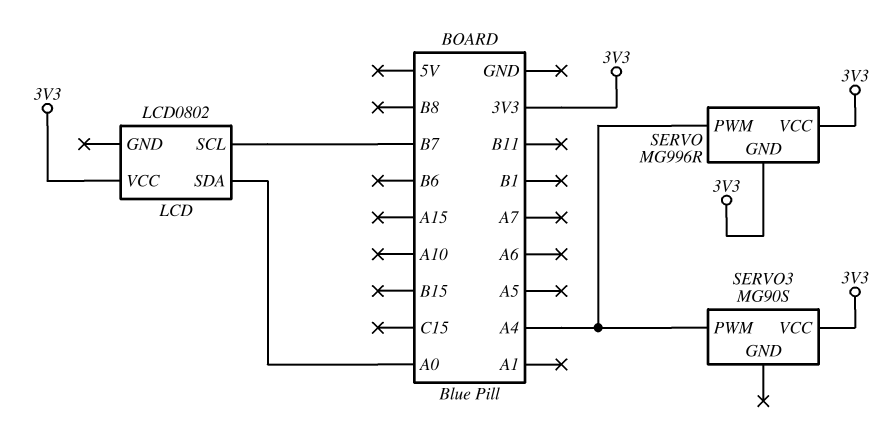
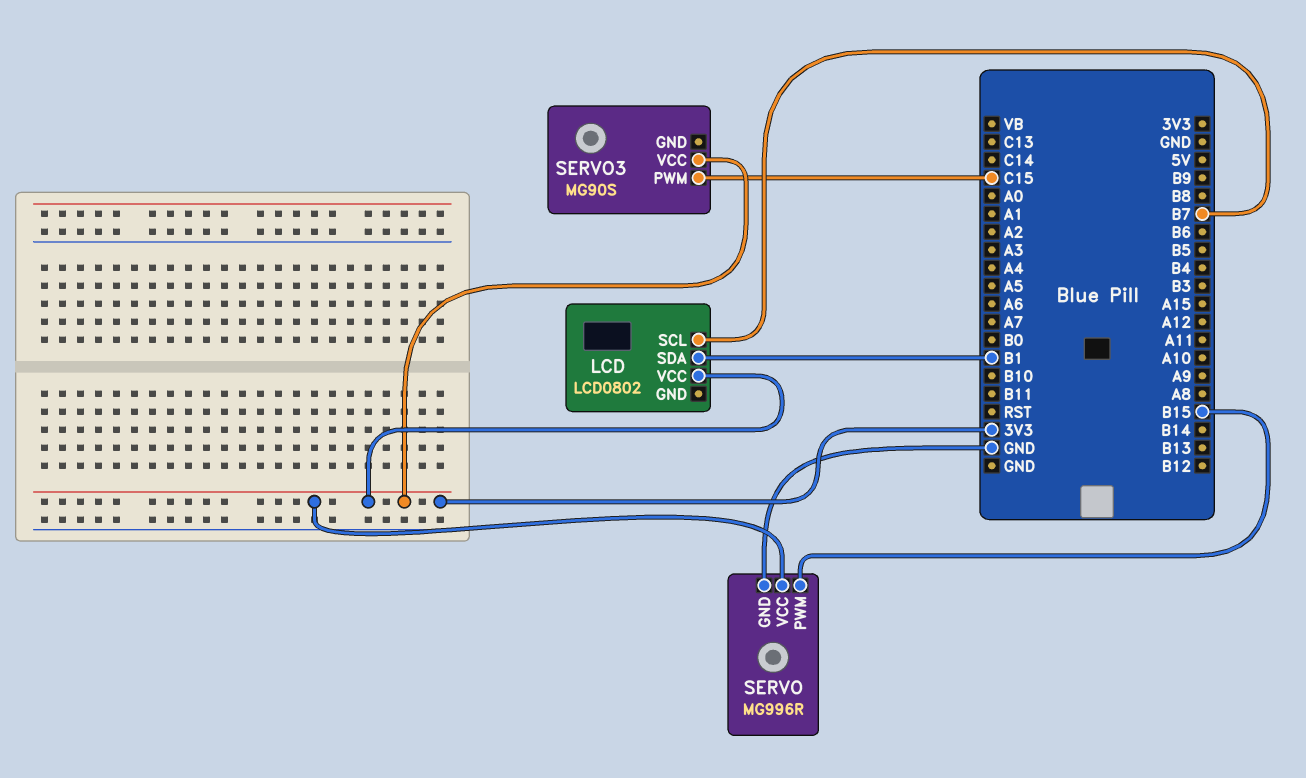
LCD pin SDA: A0 -> B1
SERVO pin GND: 3V3 -> GND
SERVO pin PWM: A4 -> B15
SERVO3 pin PWM: A4 -> C15

